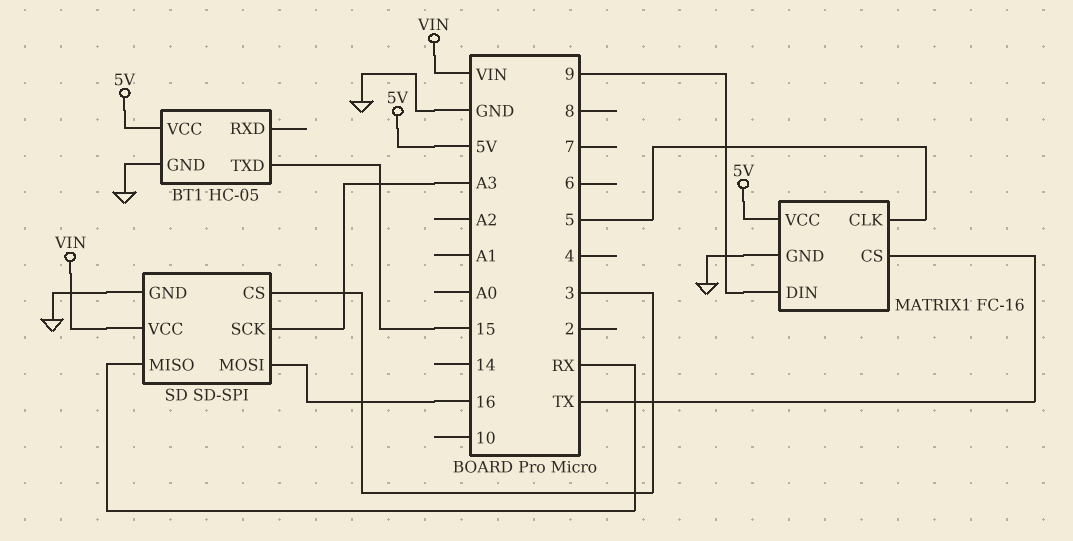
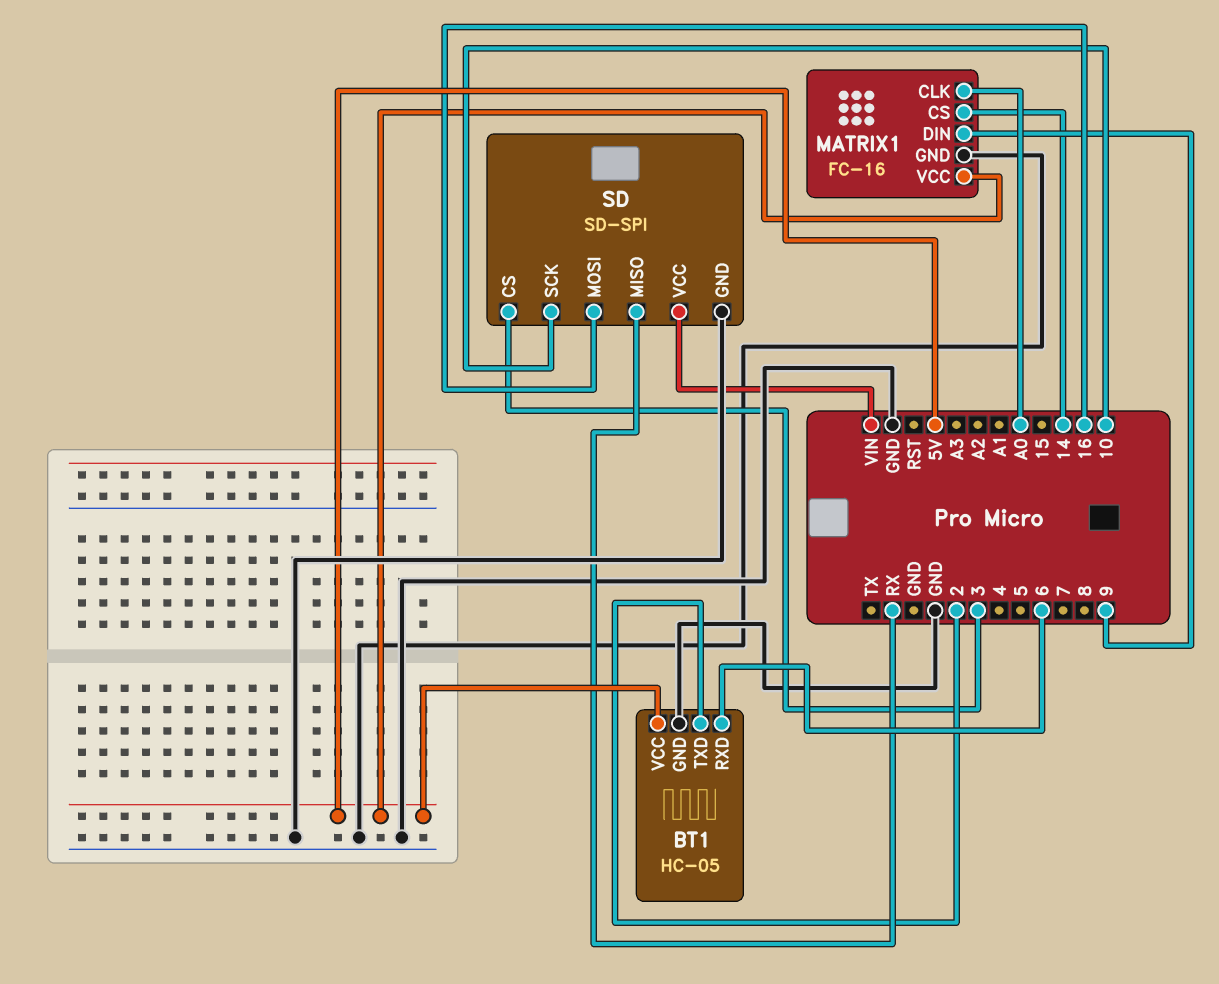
BT1 pin RXD: none -> 6
BT1 pin TXD: 15 -> 2
MATRIX1 pin CLK: 5 -> A0
MATRIX1 pin CS: TX -> 14
SD pin SCK: A3 -> 10

